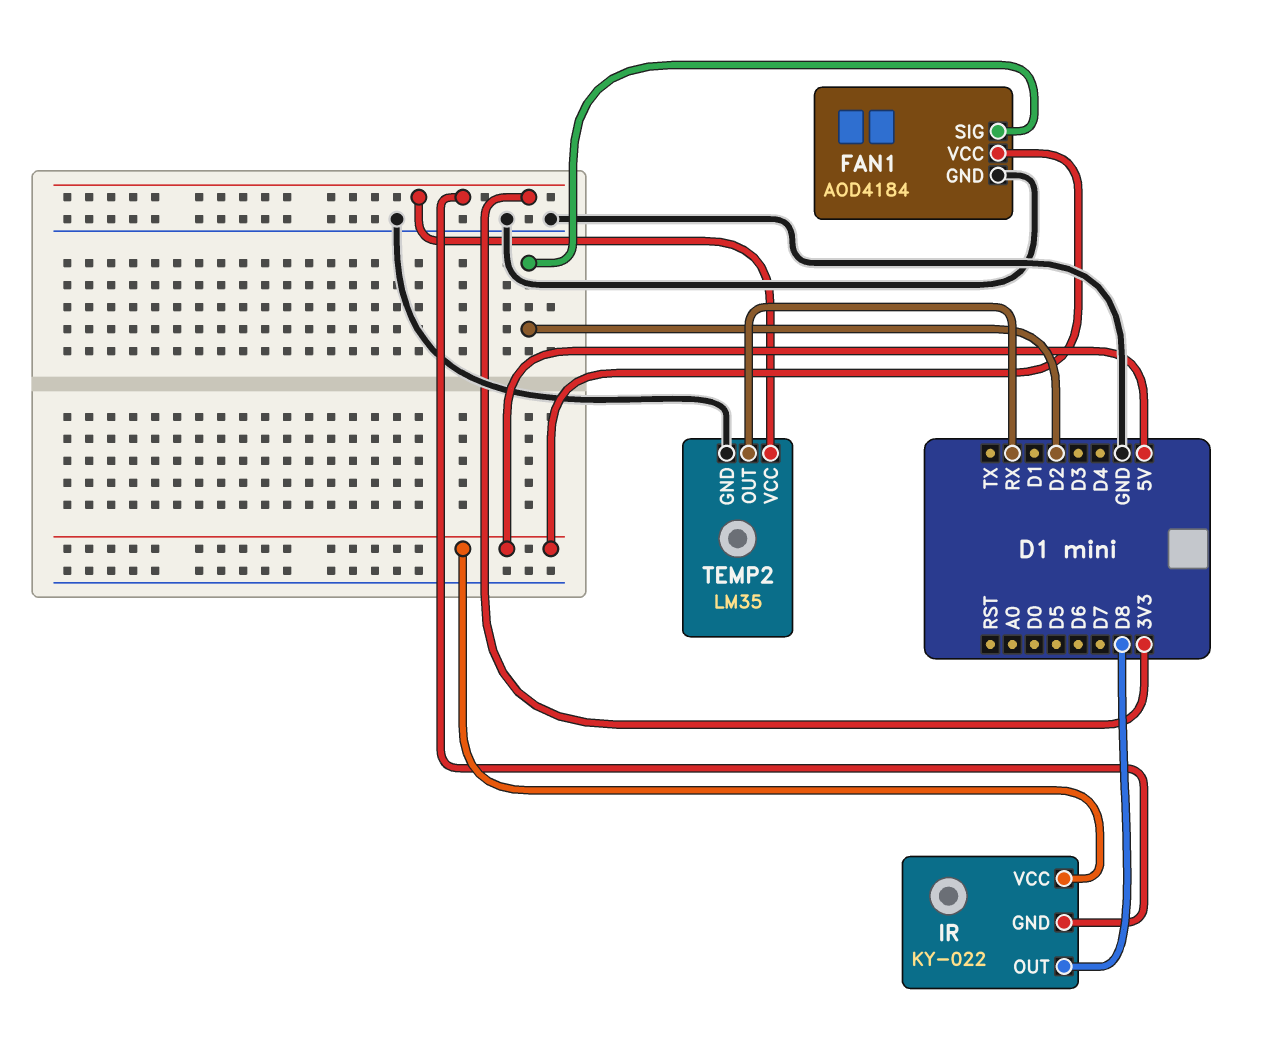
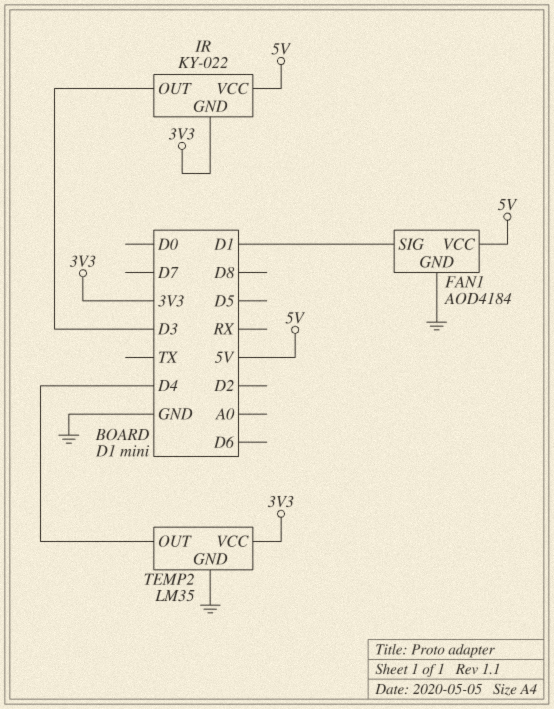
FAN1 pin SIG: D2 -> D1
IR pin OUT: D8 -> D3
TEMP2 pin OUT: RX -> D4

